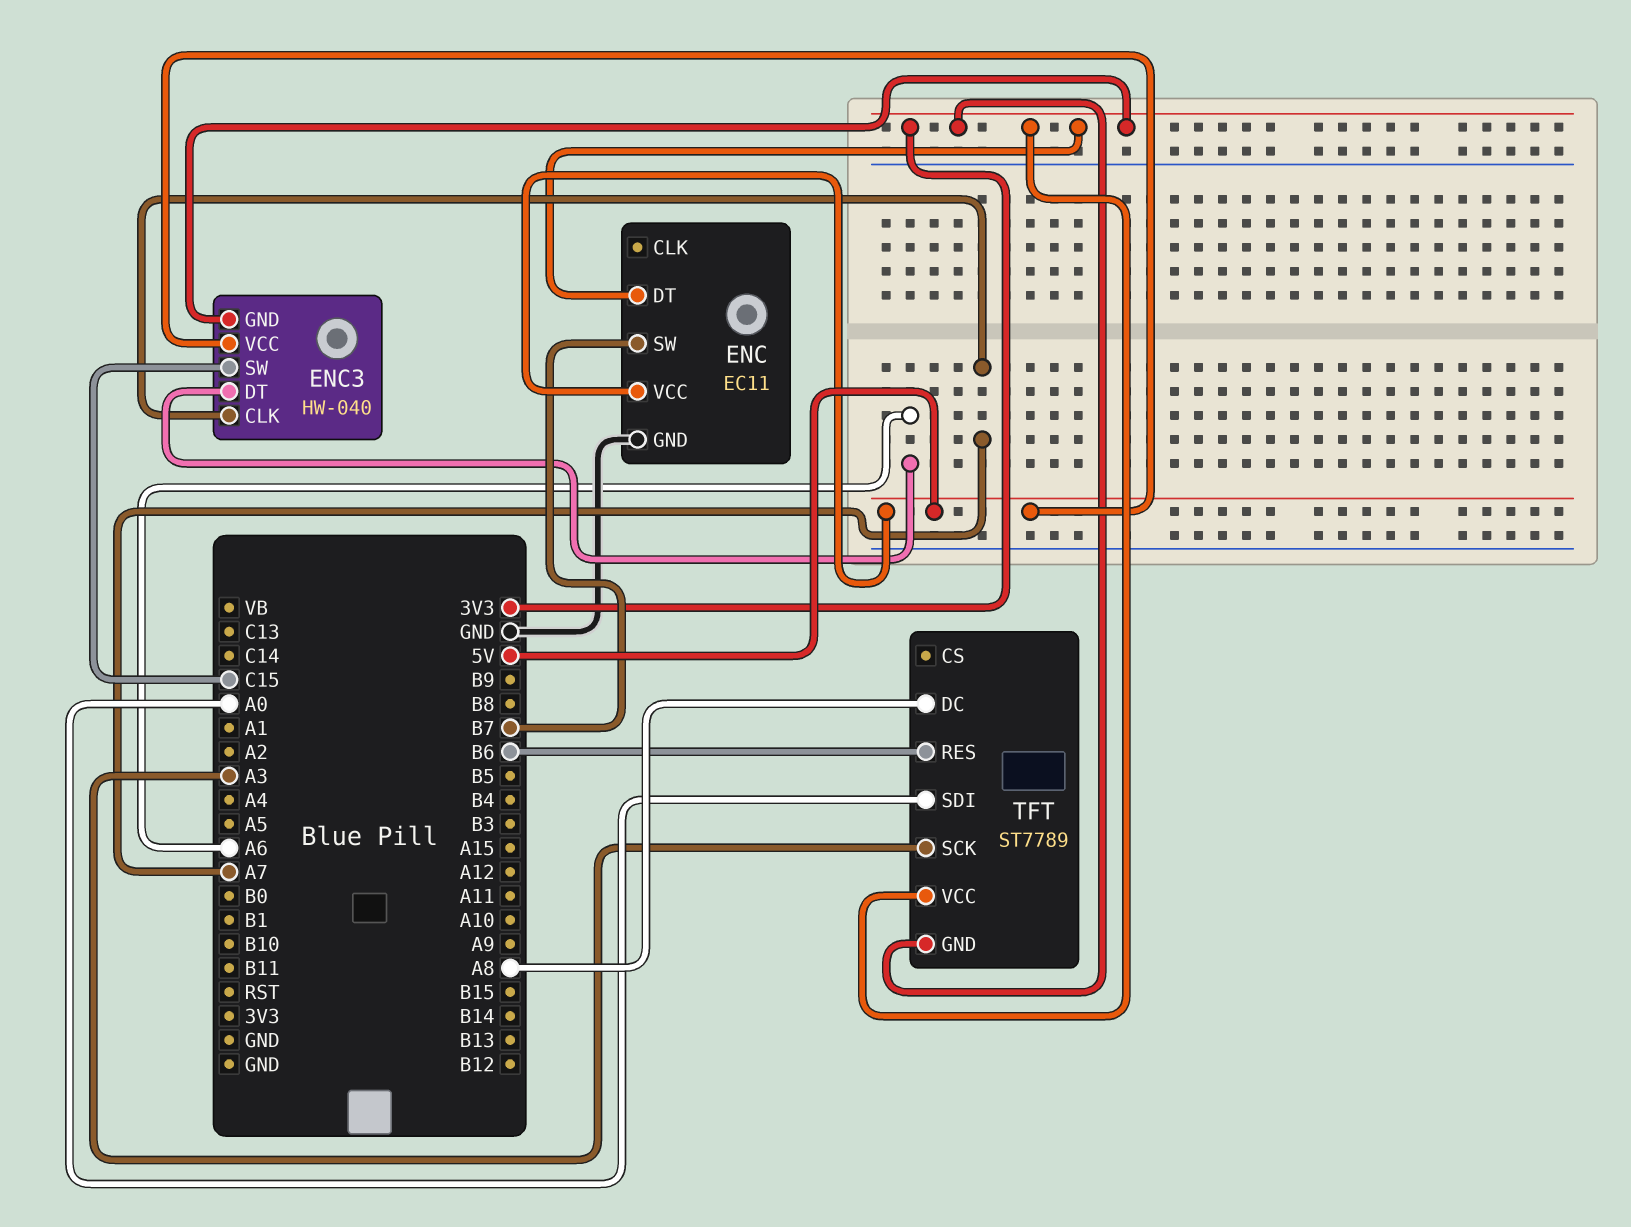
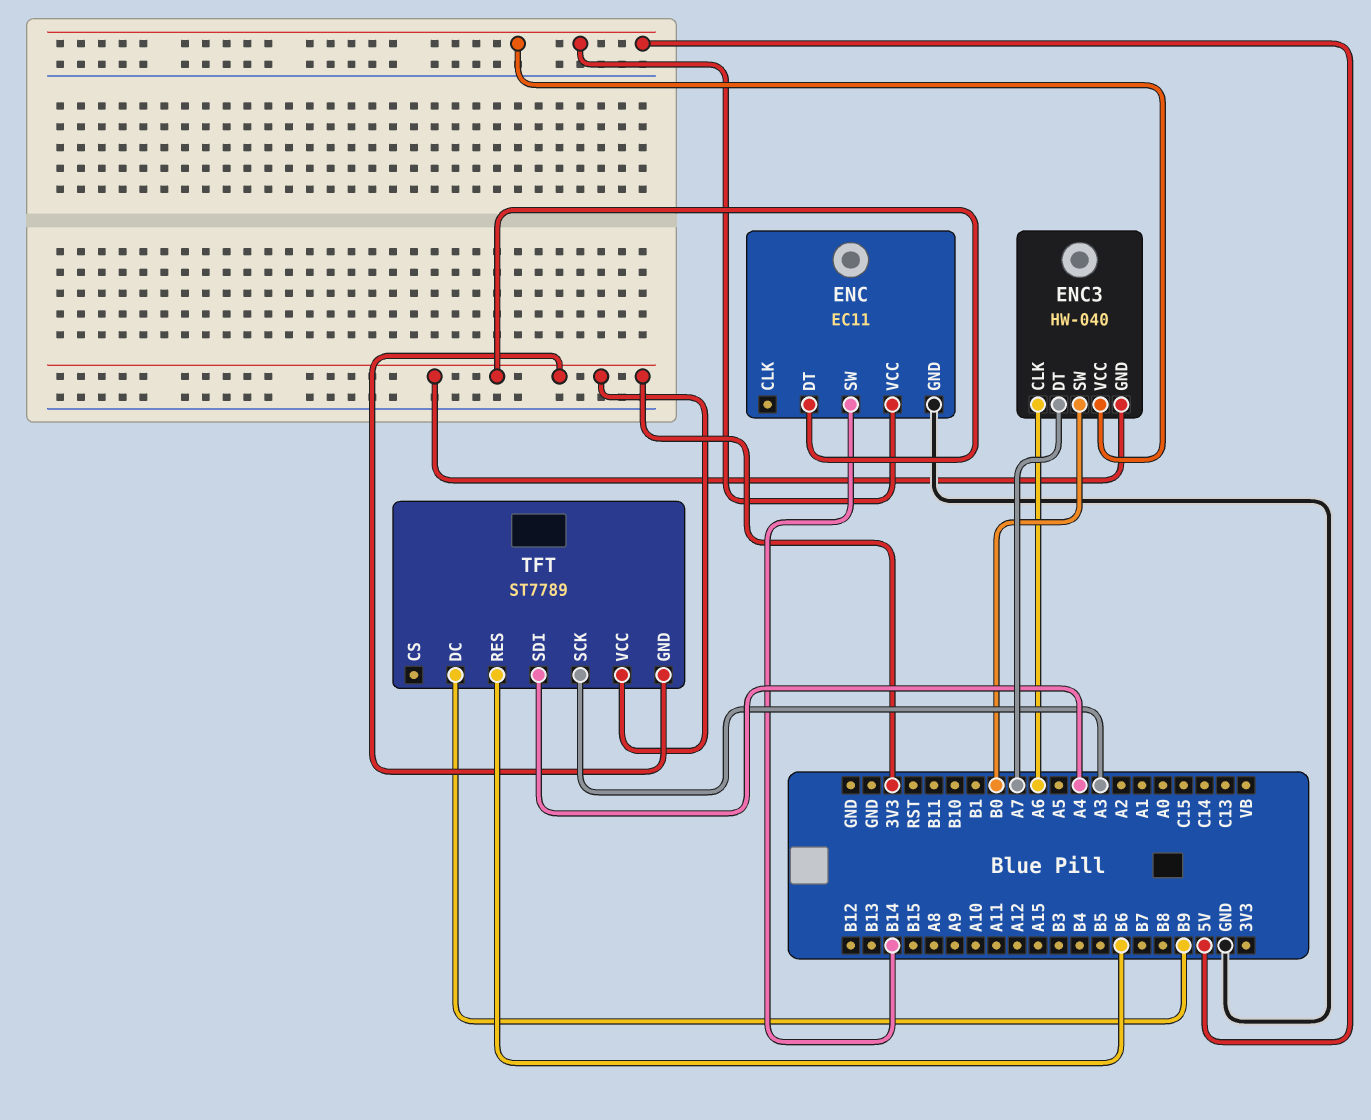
ENC pin SW: B7 -> B14
ENC3 pin CLK: A7 -> A6
ENC3 pin DT: A6 -> A7
ENC3 pin SW: C15 -> B0
TFT pin DC: A8 -> B9
TFT pin SDI: A0 -> A4

